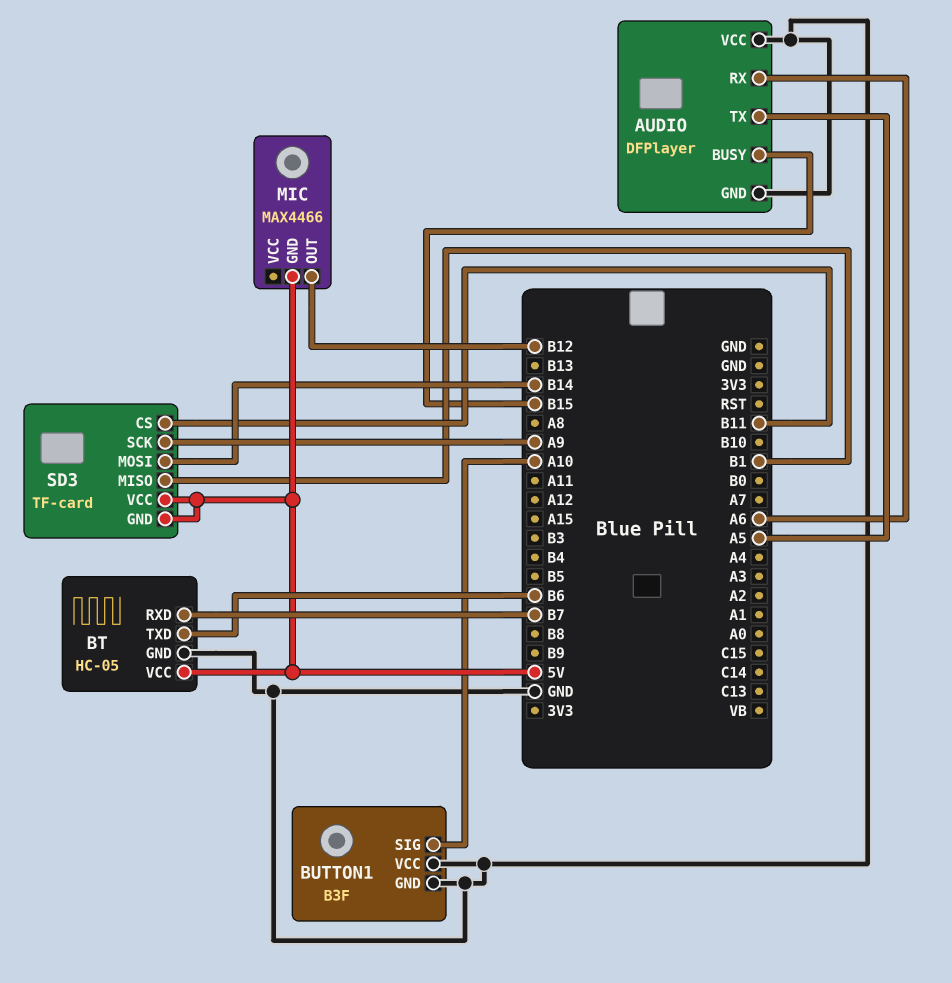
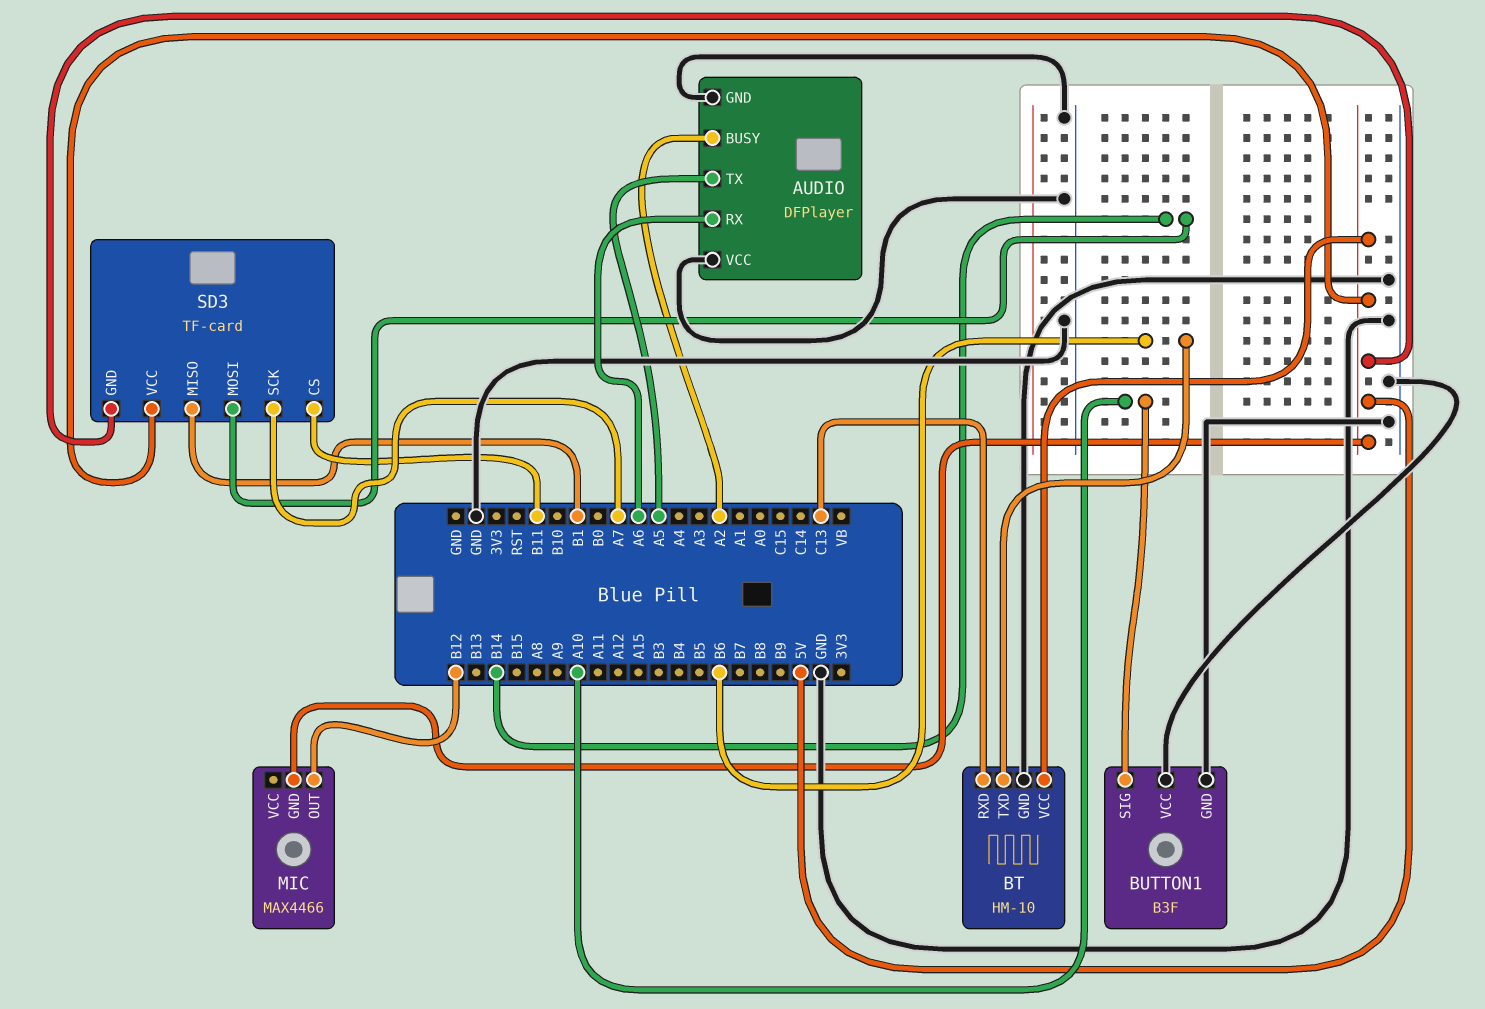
AUDIO pin BUSY: B15 -> A2
BT: HC-05 -> HM-10
BT pin RXD: B7 -> C13
SD3 pin SCK: A9 -> A7

